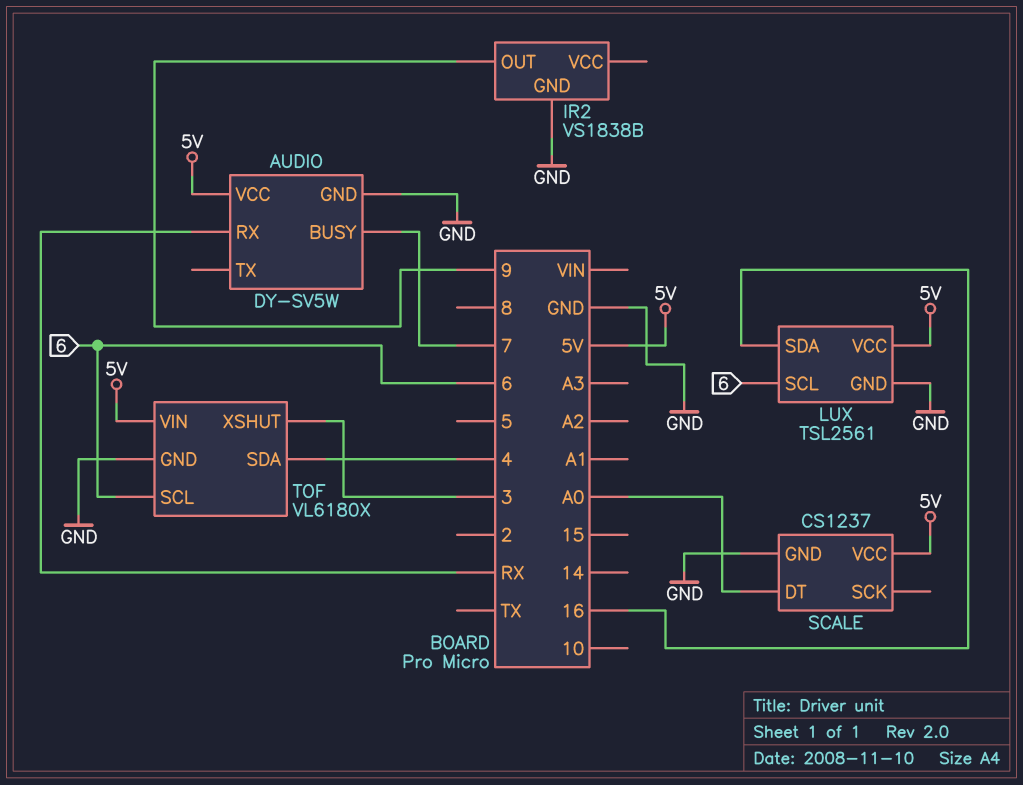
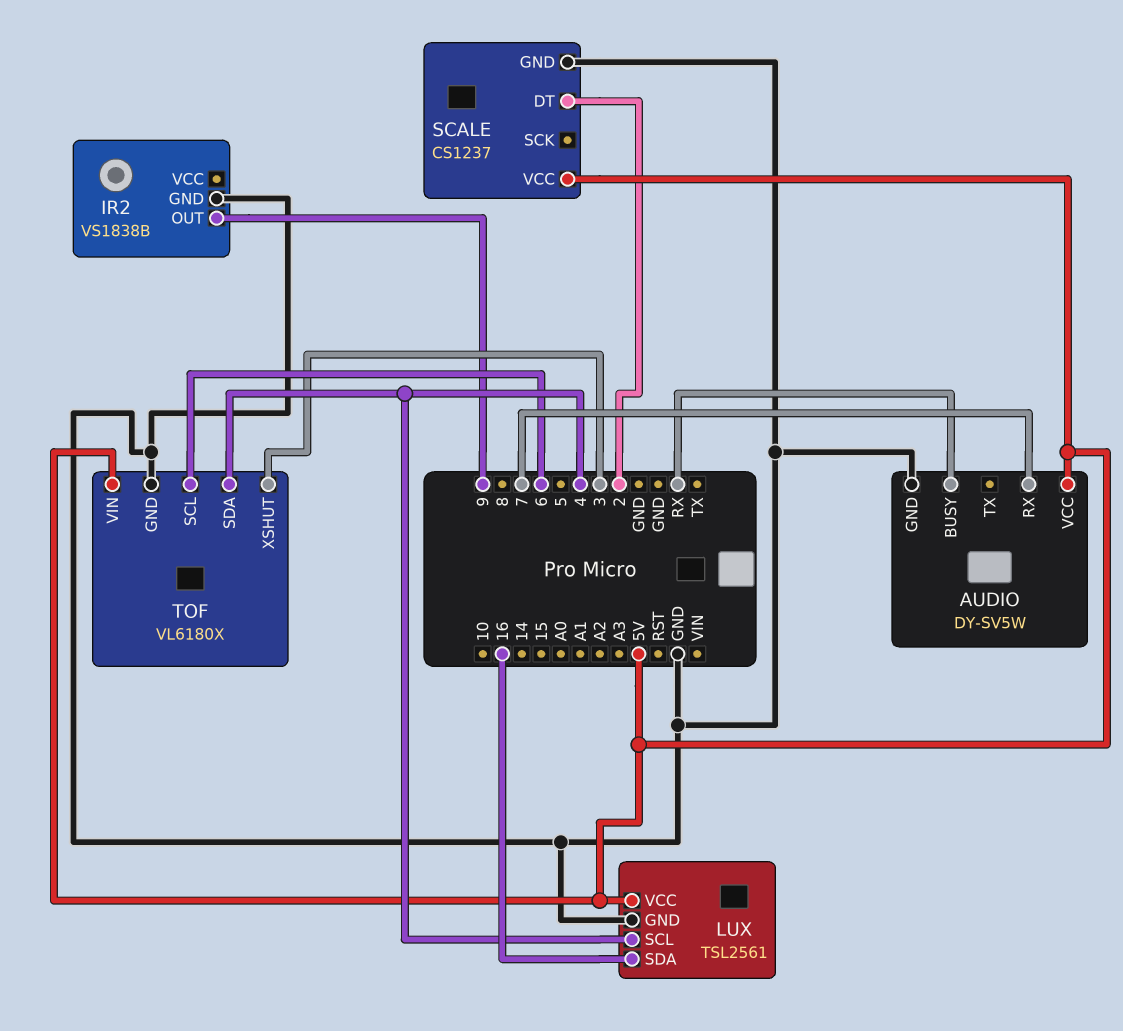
AUDIO pin BUSY: 7 -> RX
AUDIO pin RX: RX -> 7
LUX pin SCL: 6 -> 4
SCALE pin DT: A0 -> 2

